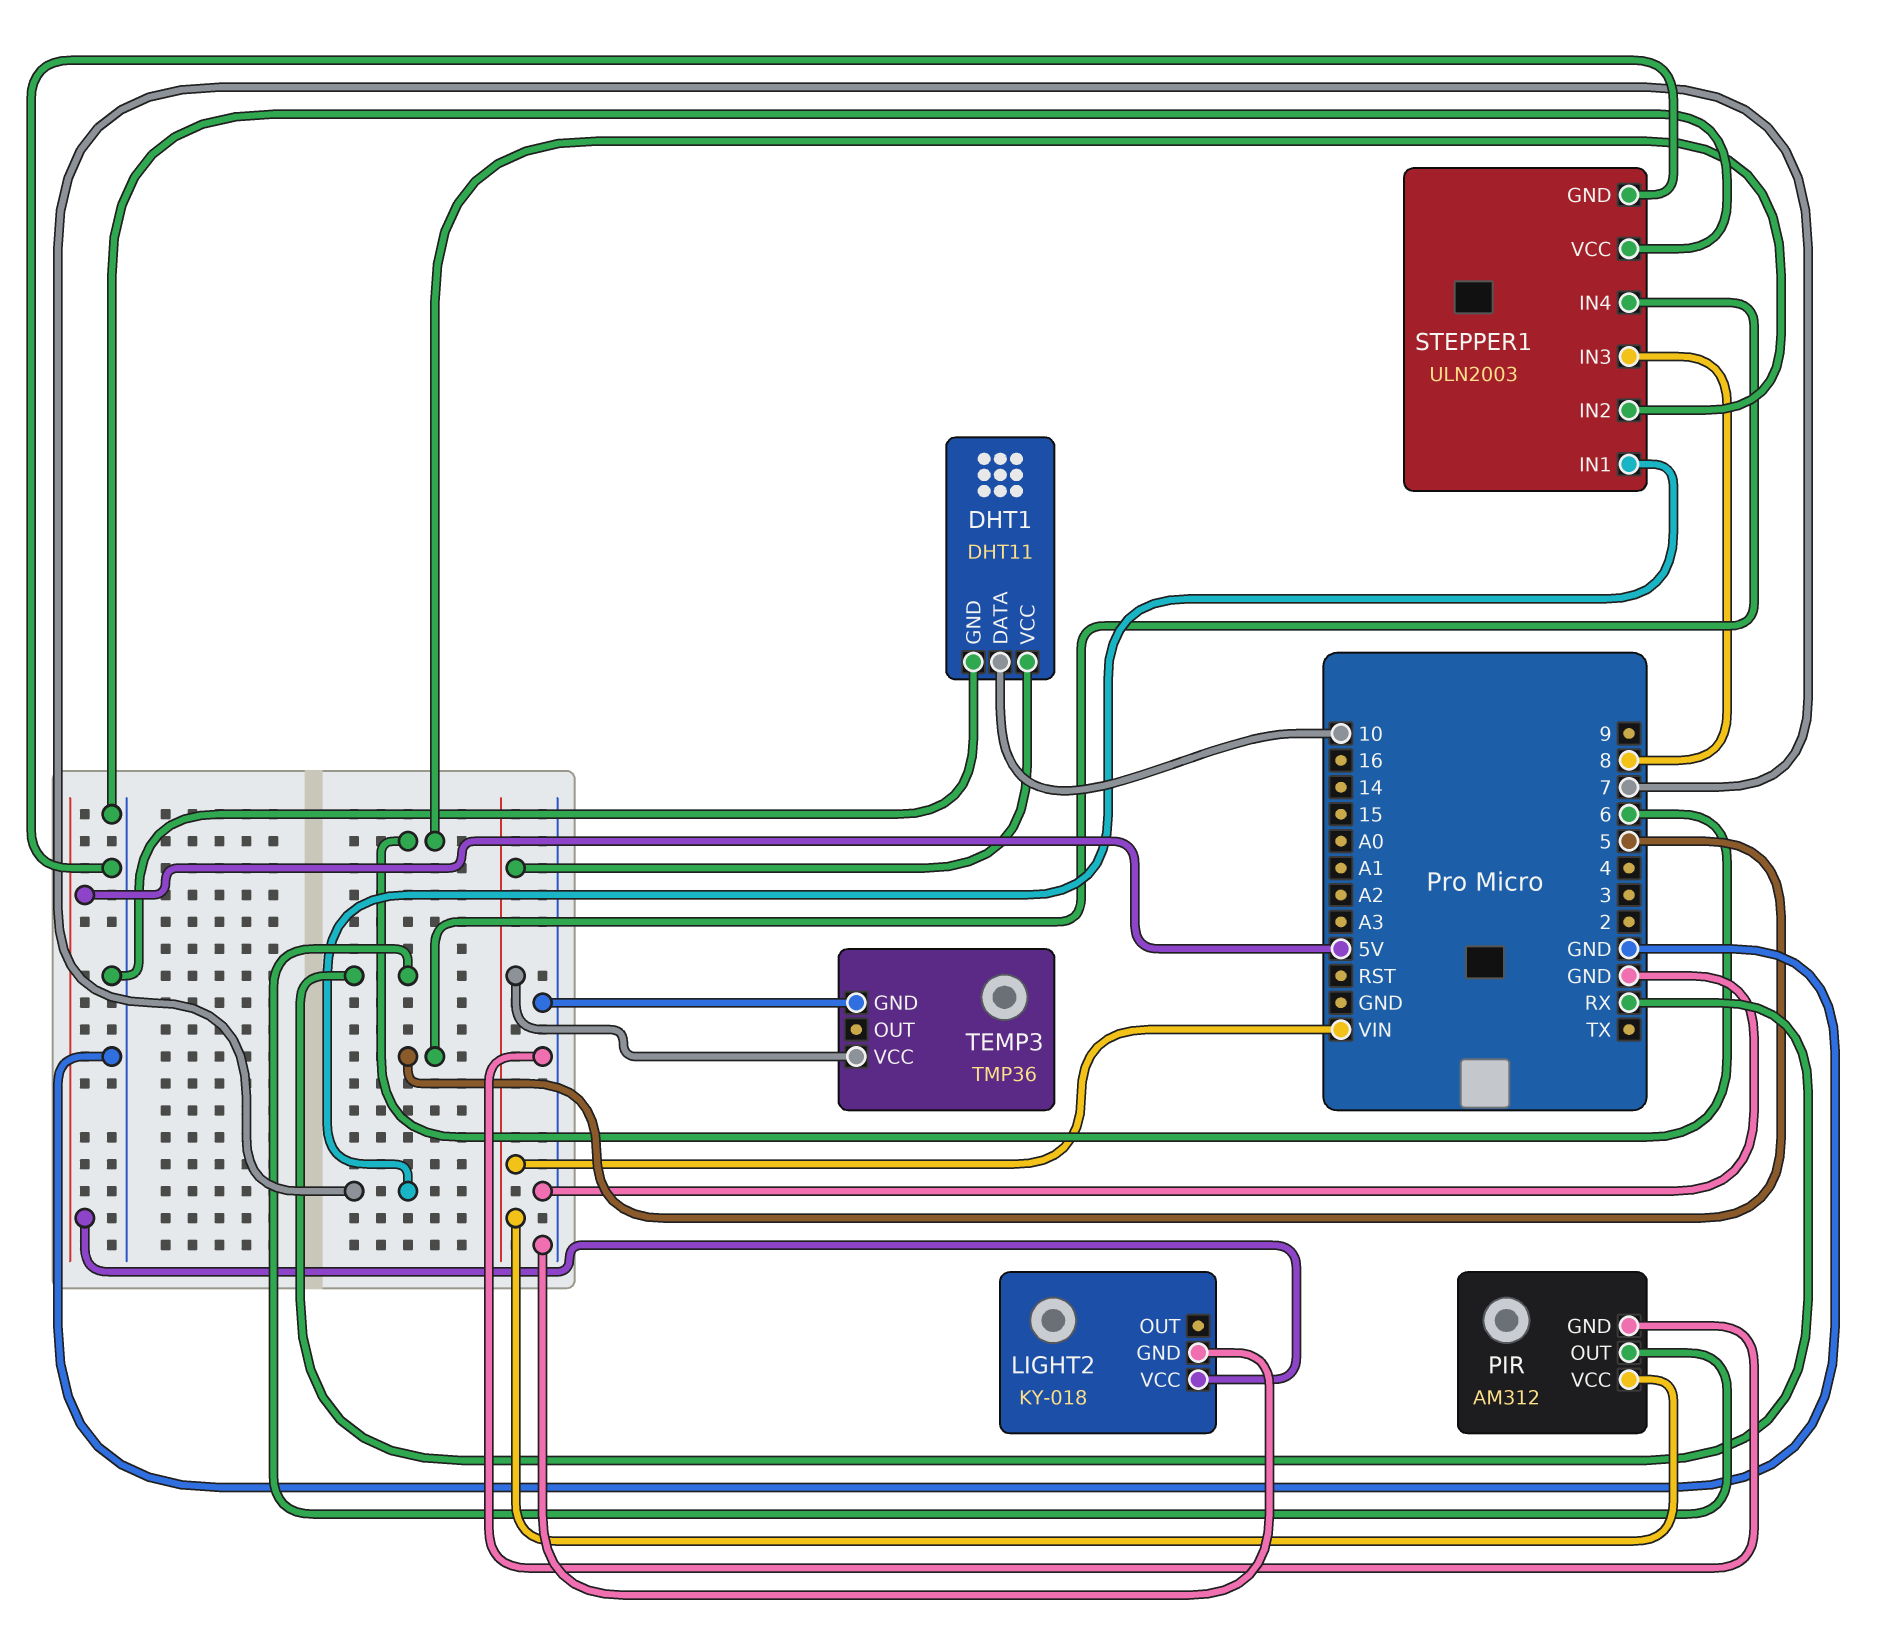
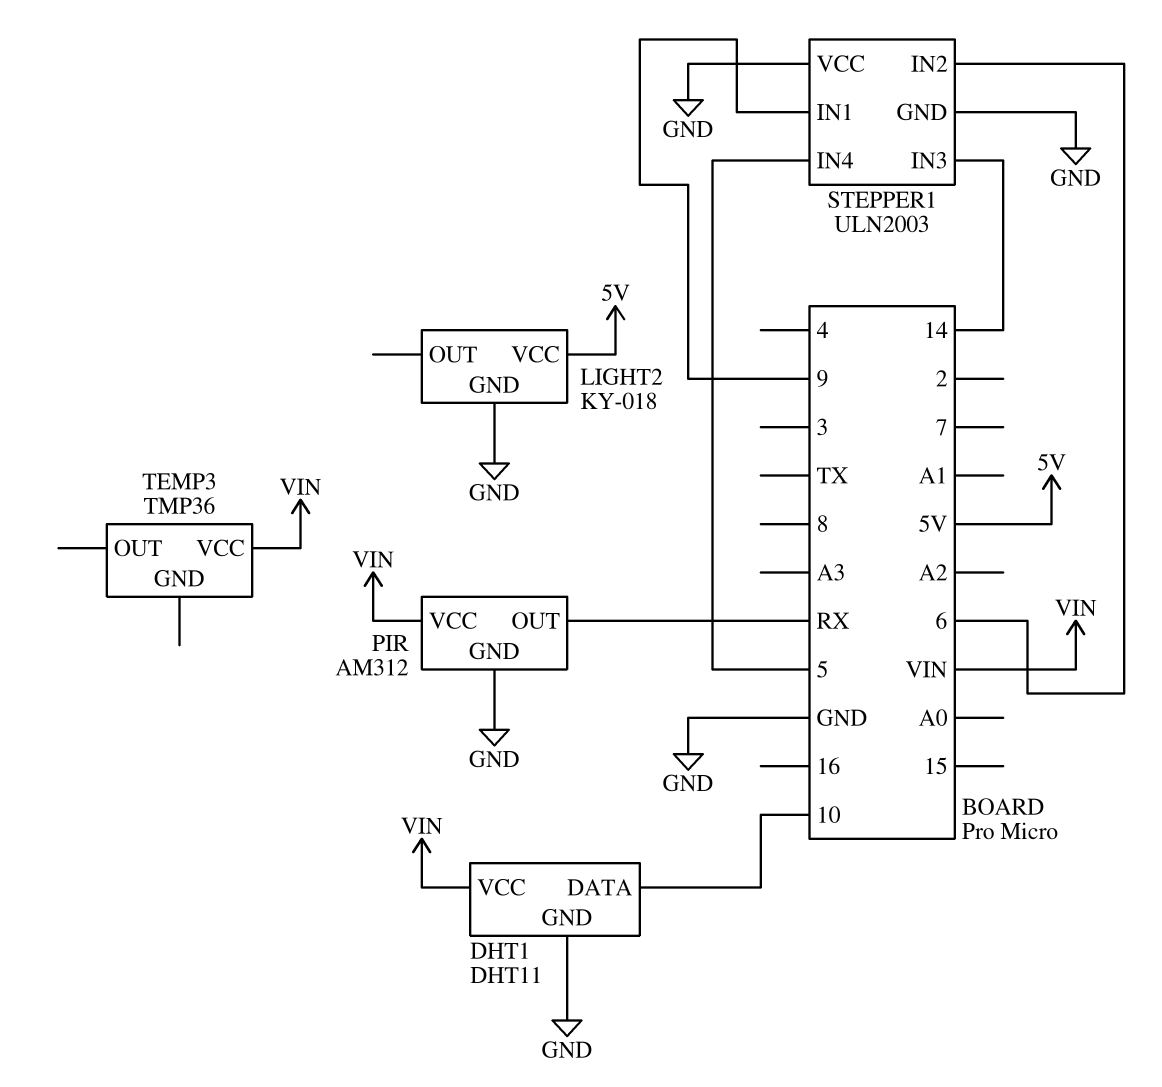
STEPPER1 pin IN1: 7 -> 9
STEPPER1 pin IN3: 8 -> 14
TEMP3 pin GND: GND -> none

